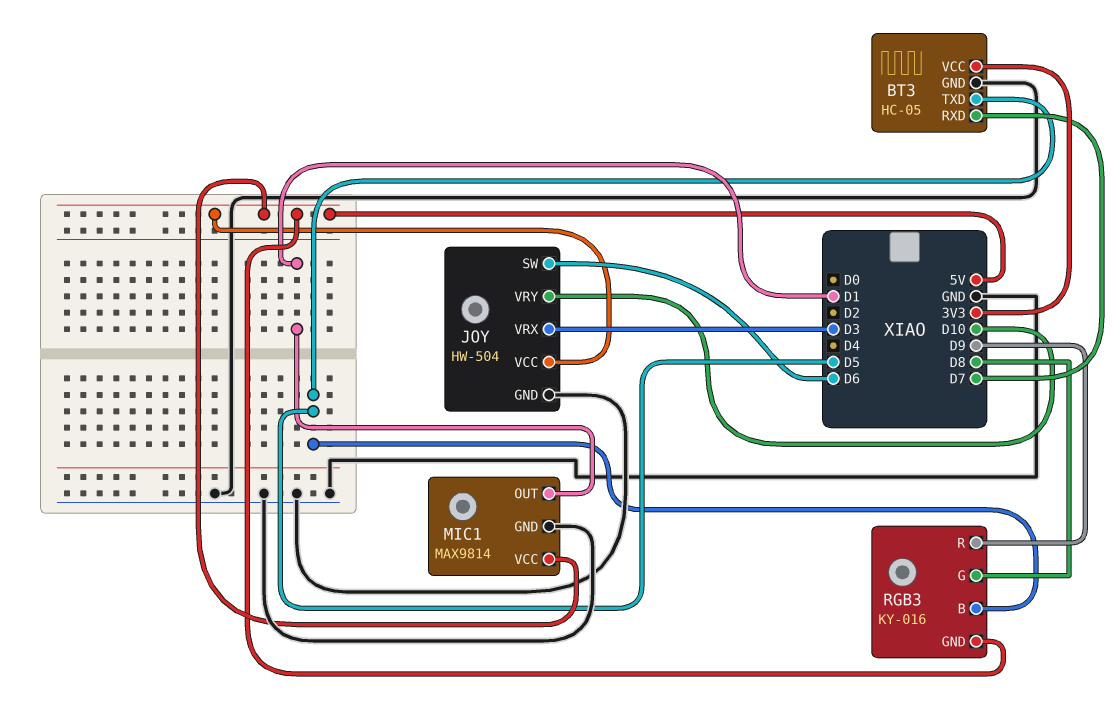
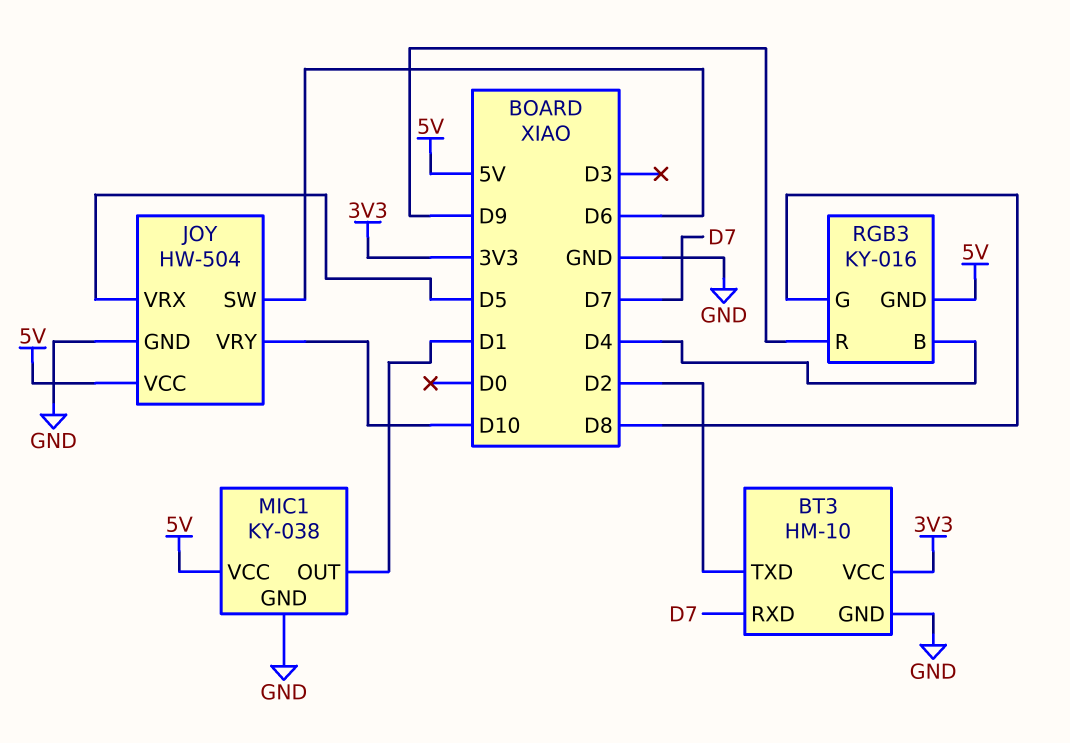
BT3: HC-05 -> HM-10
BT3 pin TXD: D5 -> D2
JOY pin VRX: D3 -> D5
MIC1: MAX9814 -> KY-038
RGB3 pin B: D5 -> D4

